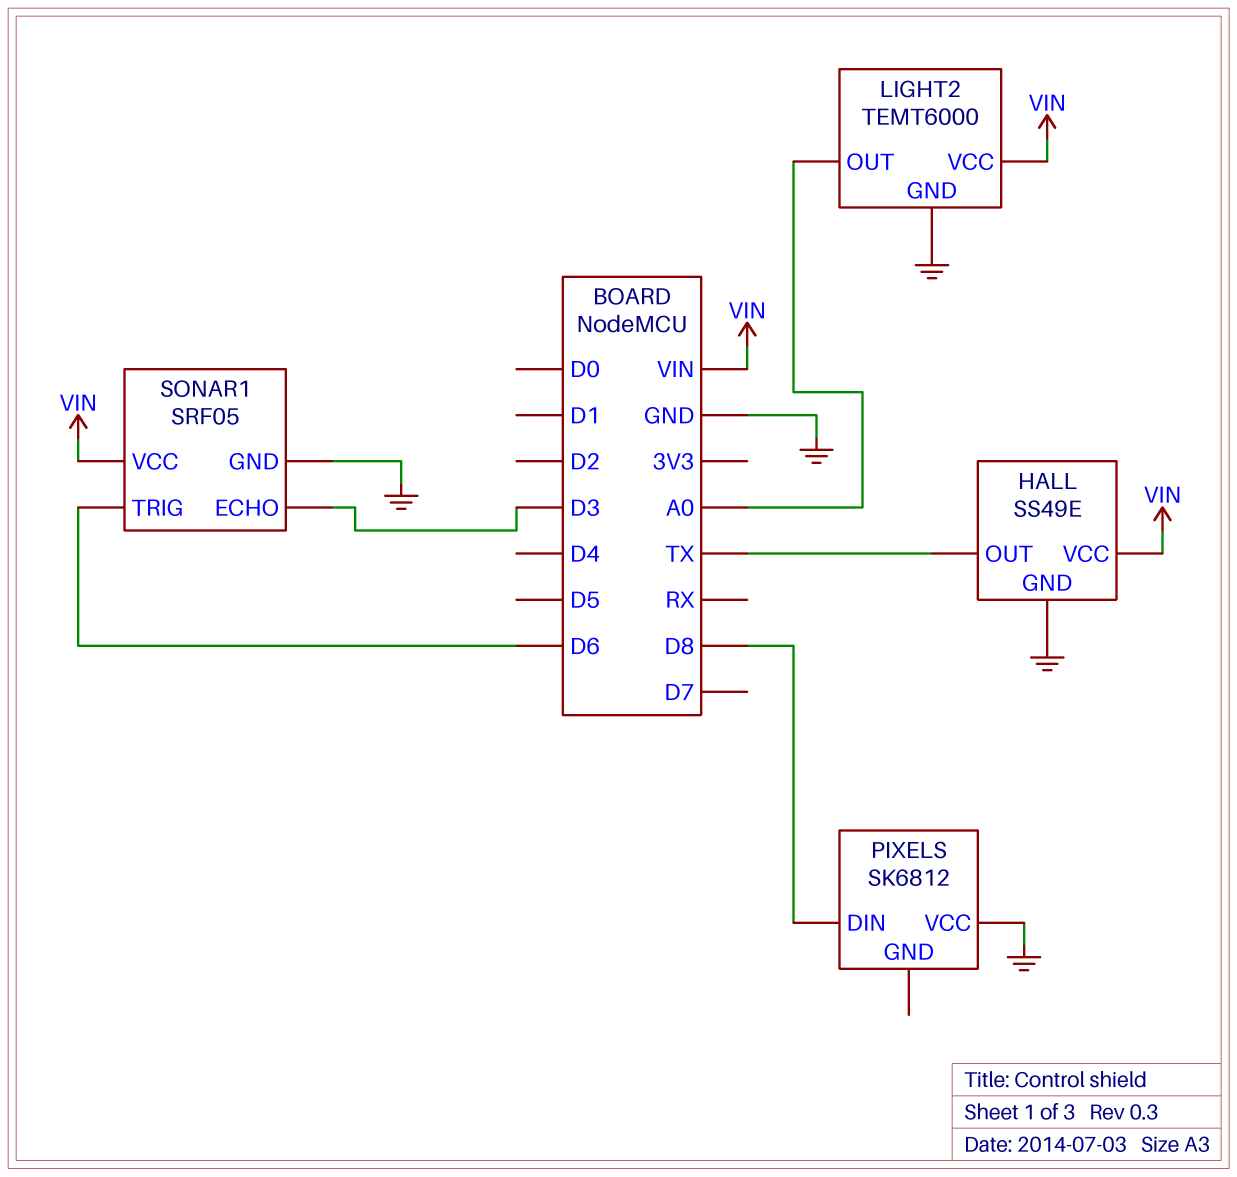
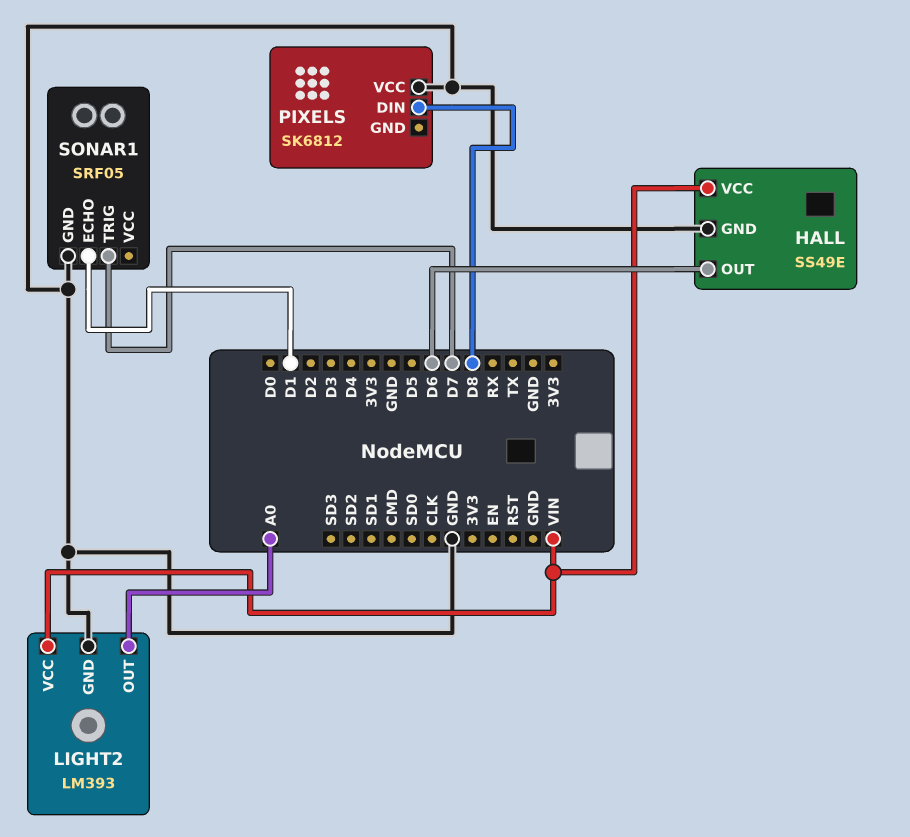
HALL pin OUT: TX -> D6
LIGHT2: TEMT6000 -> LM393
SONAR1 pin ECHO: D3 -> D1
SONAR1 pin TRIG: D6 -> D7
SONAR1 pin VCC: VIN -> none

